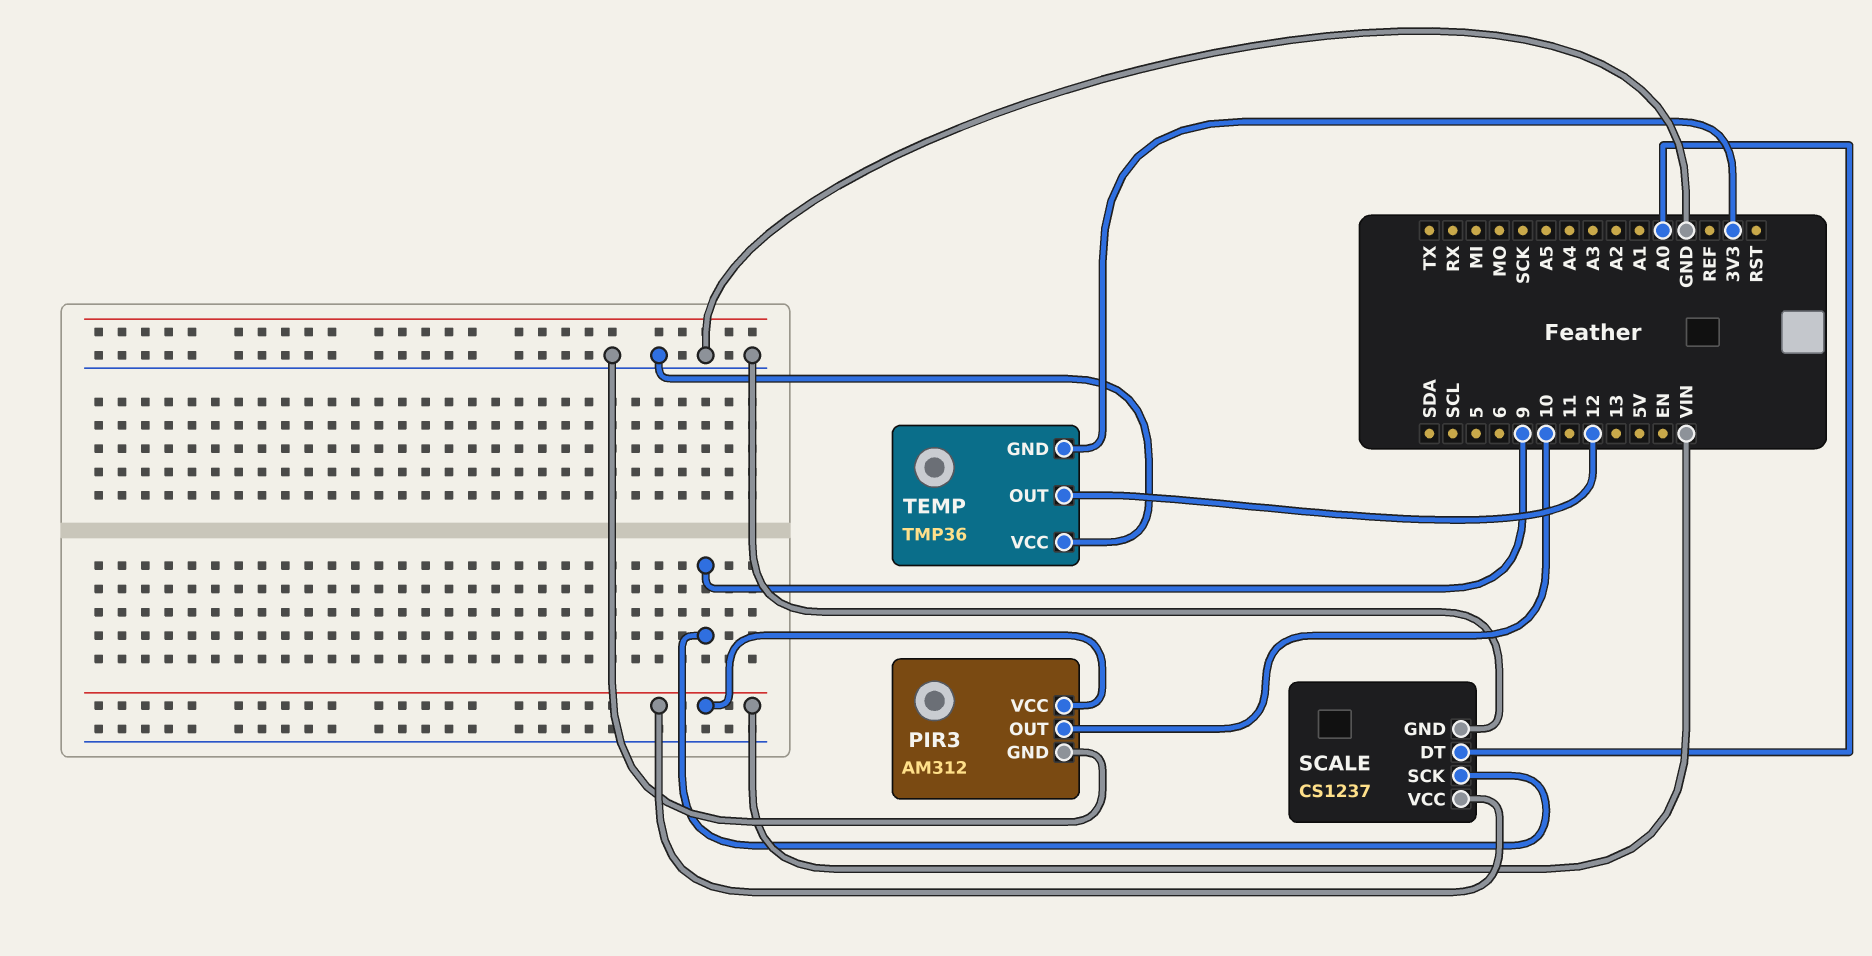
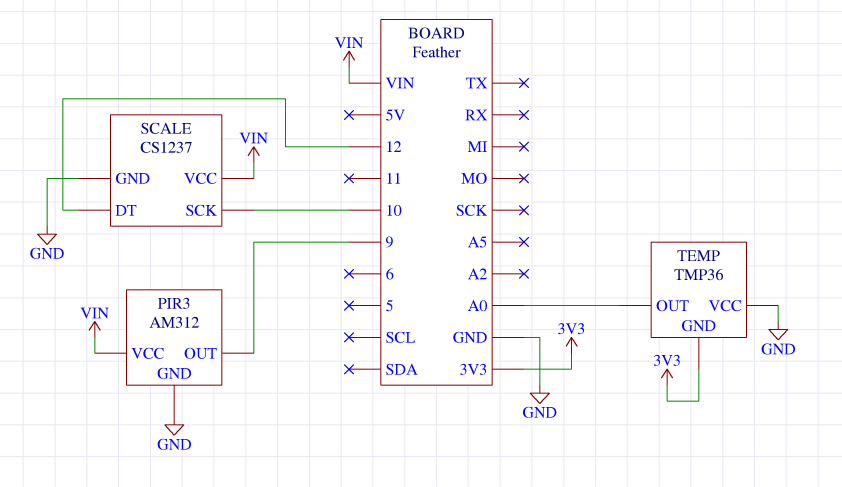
PIR3 pin OUT: 10 -> 9
SCALE pin DT: A0 -> 12
SCALE pin SCK: 9 -> 10
TEMP pin OUT: 12 -> A0

